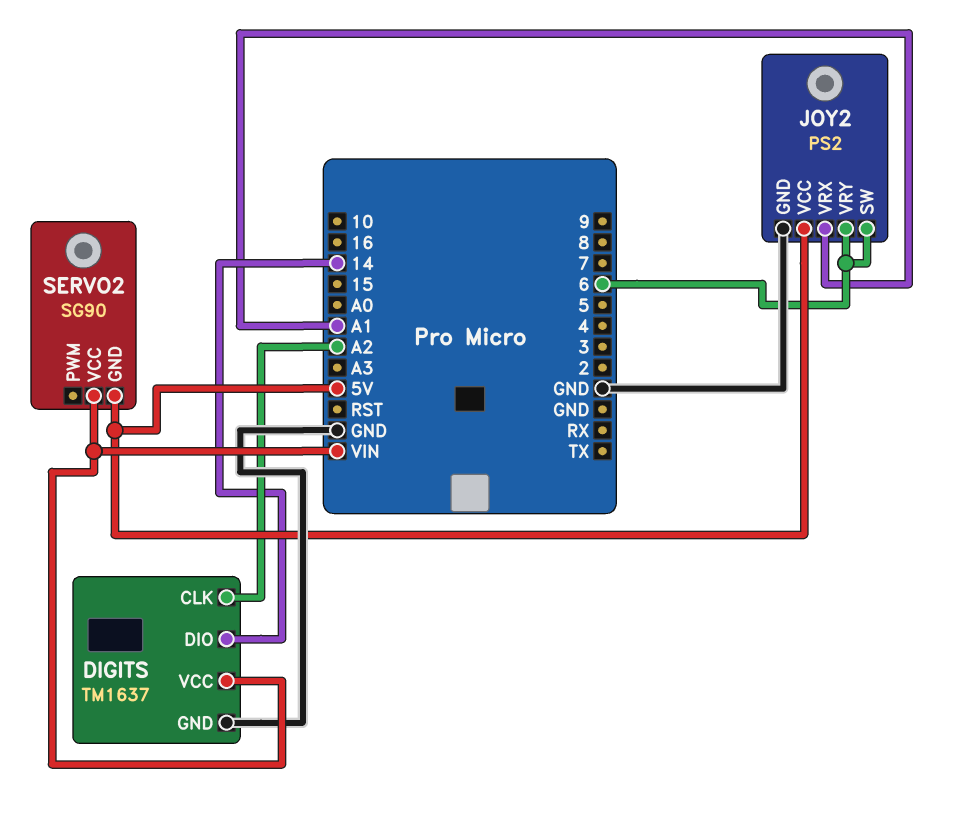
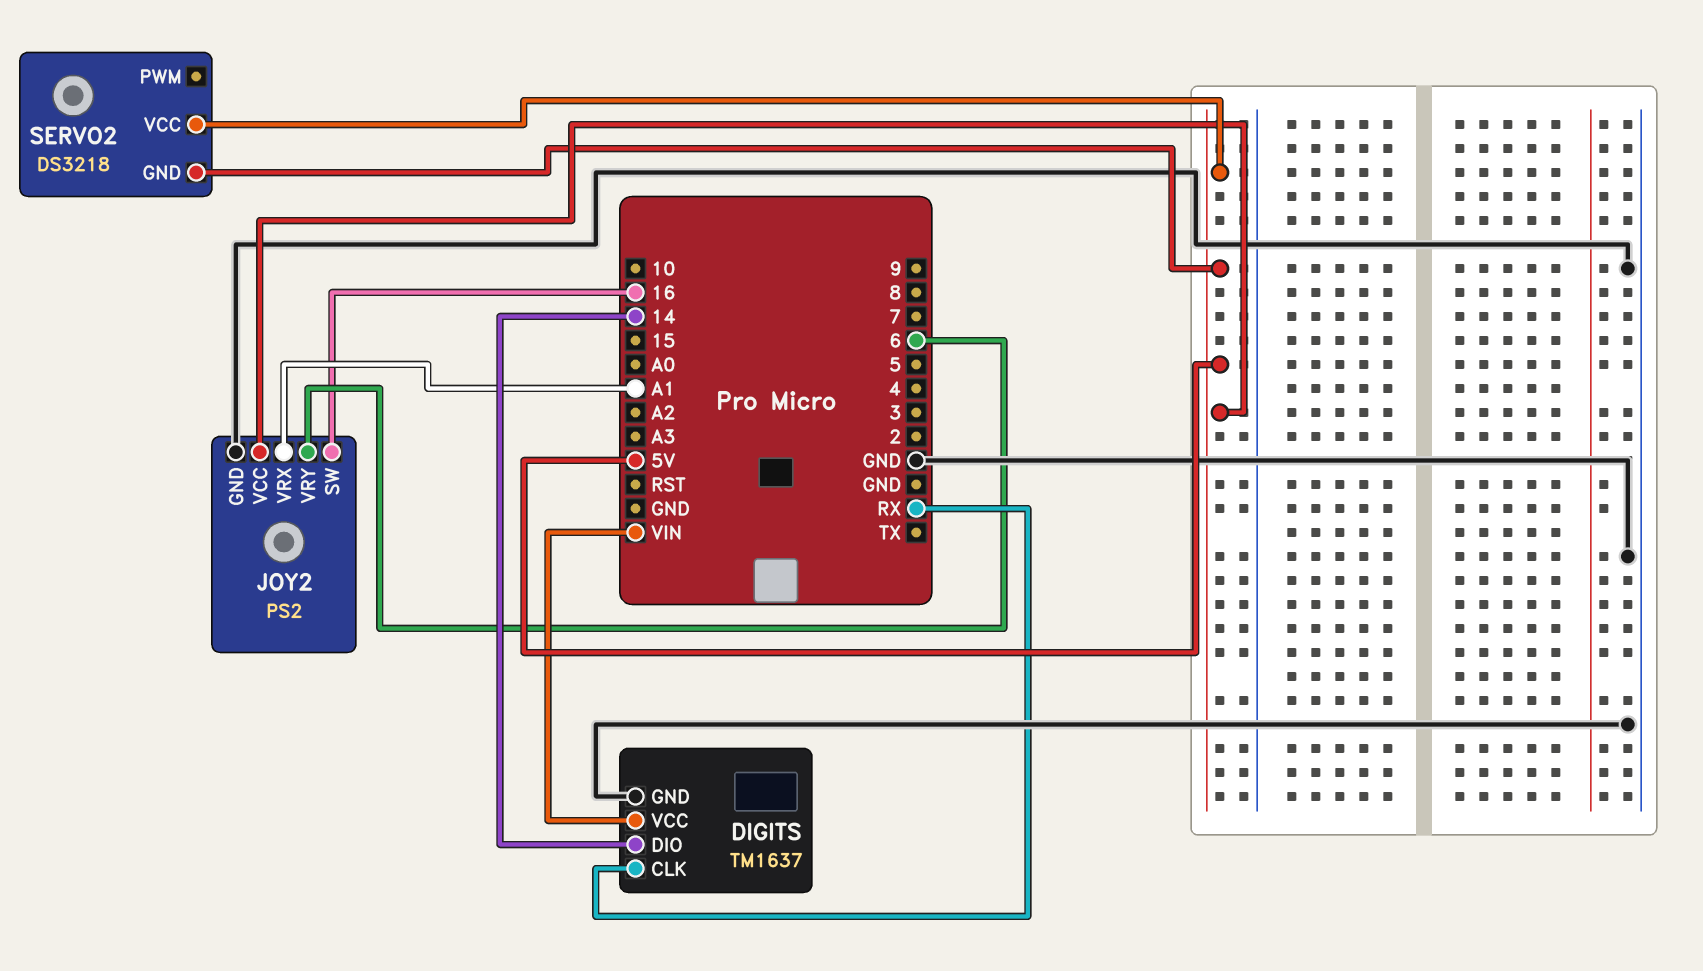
DIGITS pin CLK: A2 -> RX
JOY2 pin SW: 6 -> 16
SERVO2: SG90 -> DS3218
SERVO2 pin VCC: VIN -> 5V

